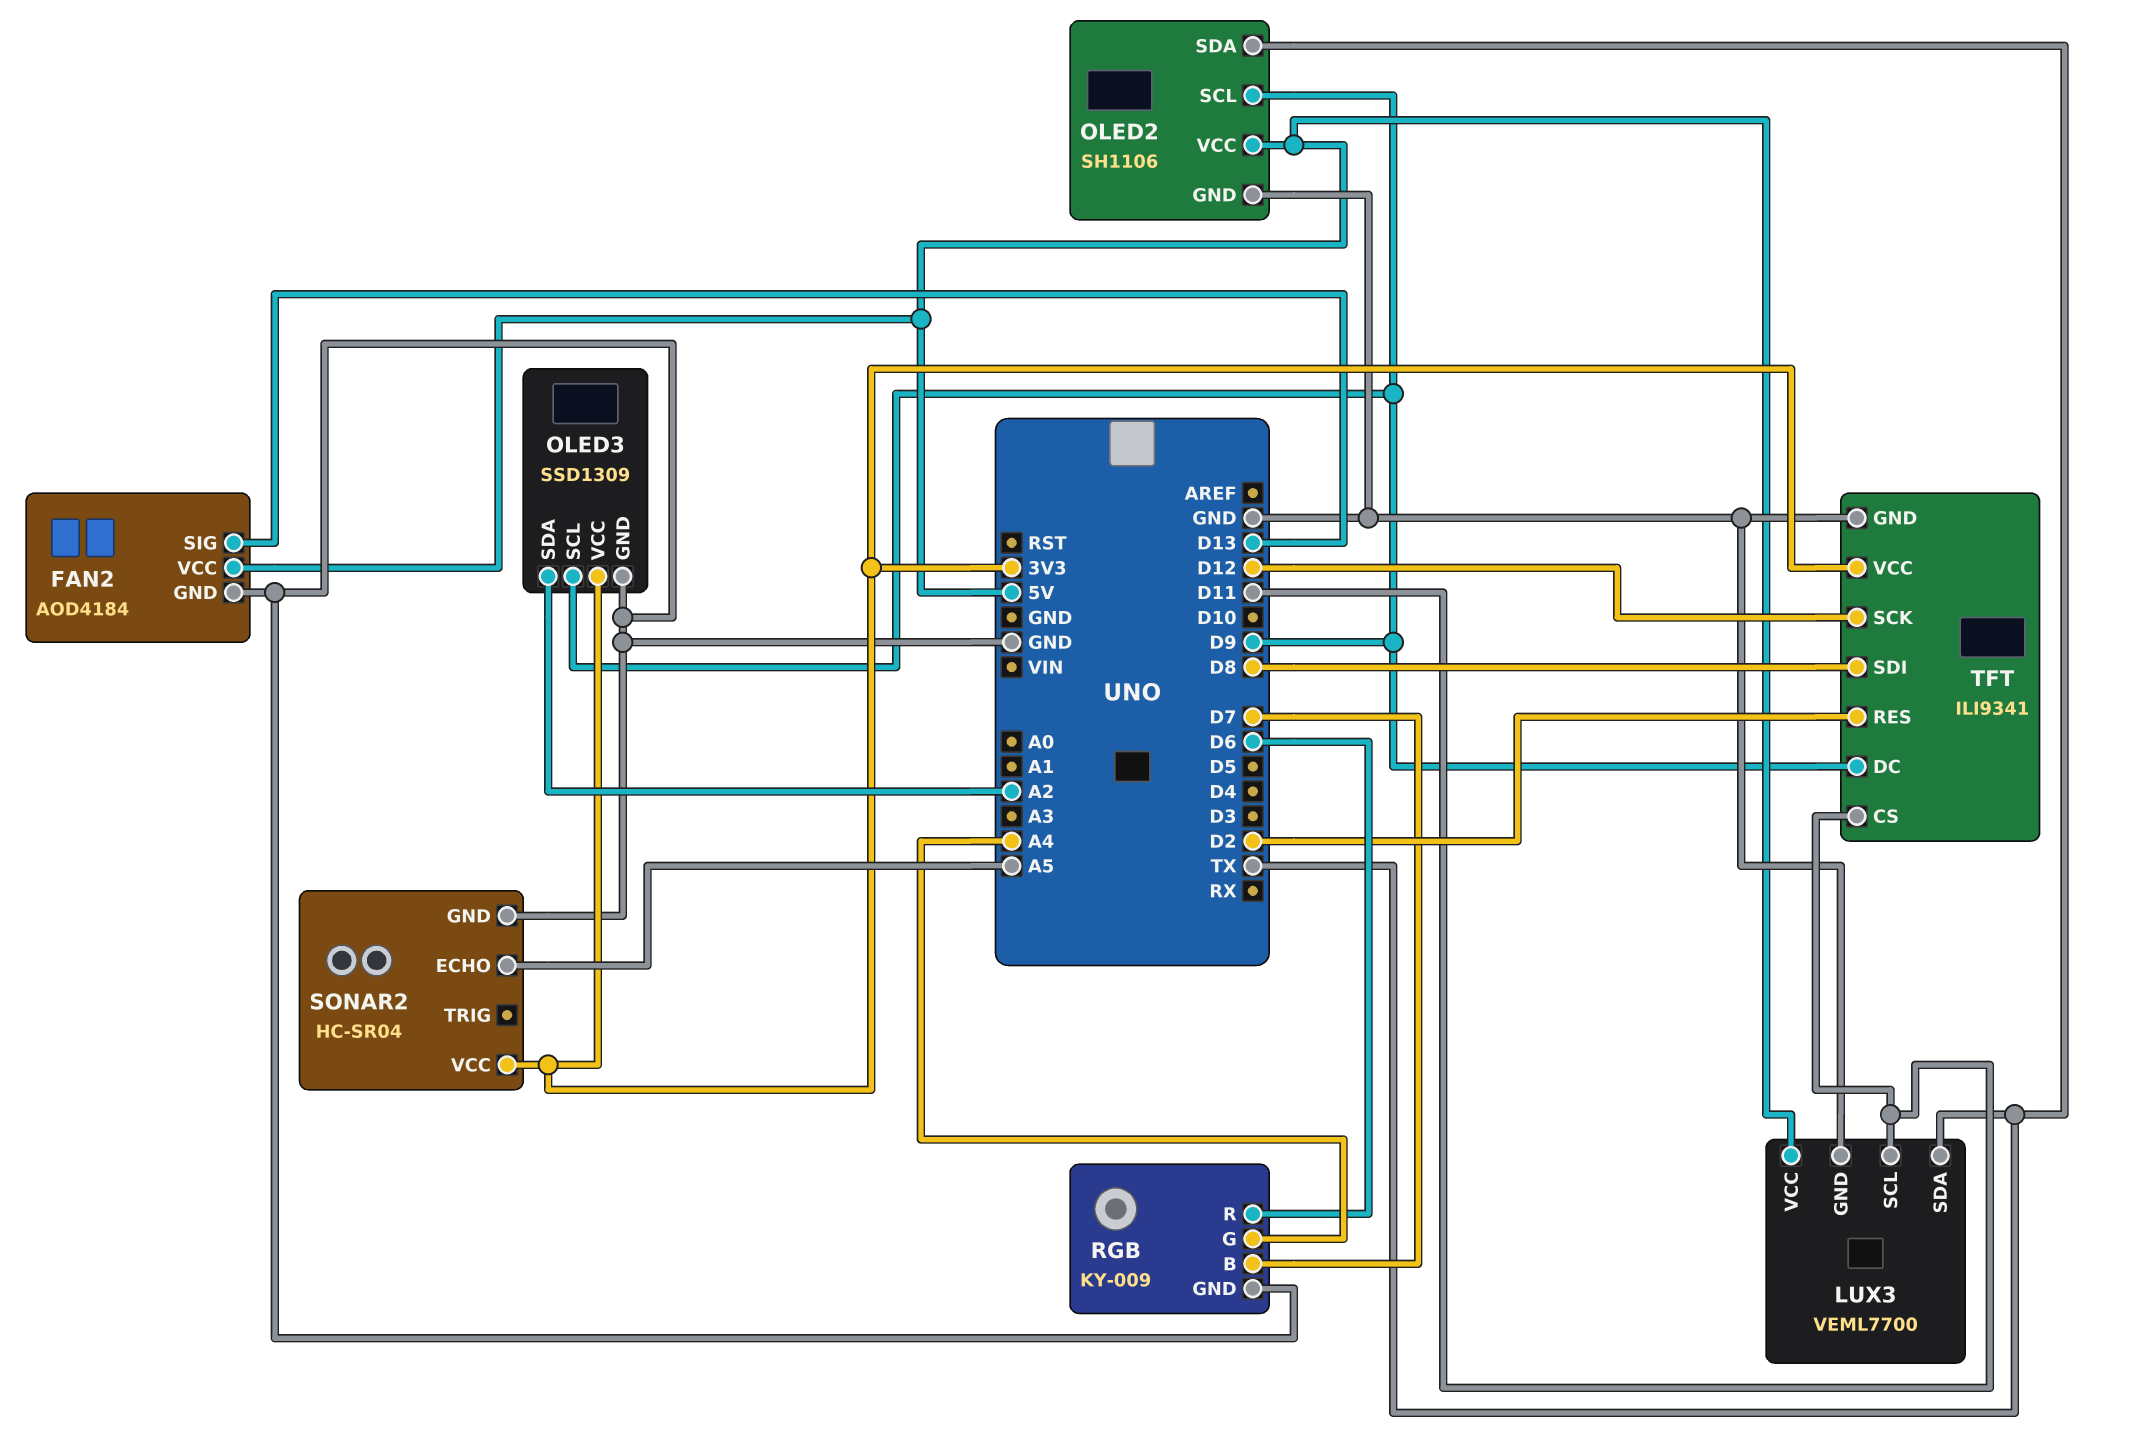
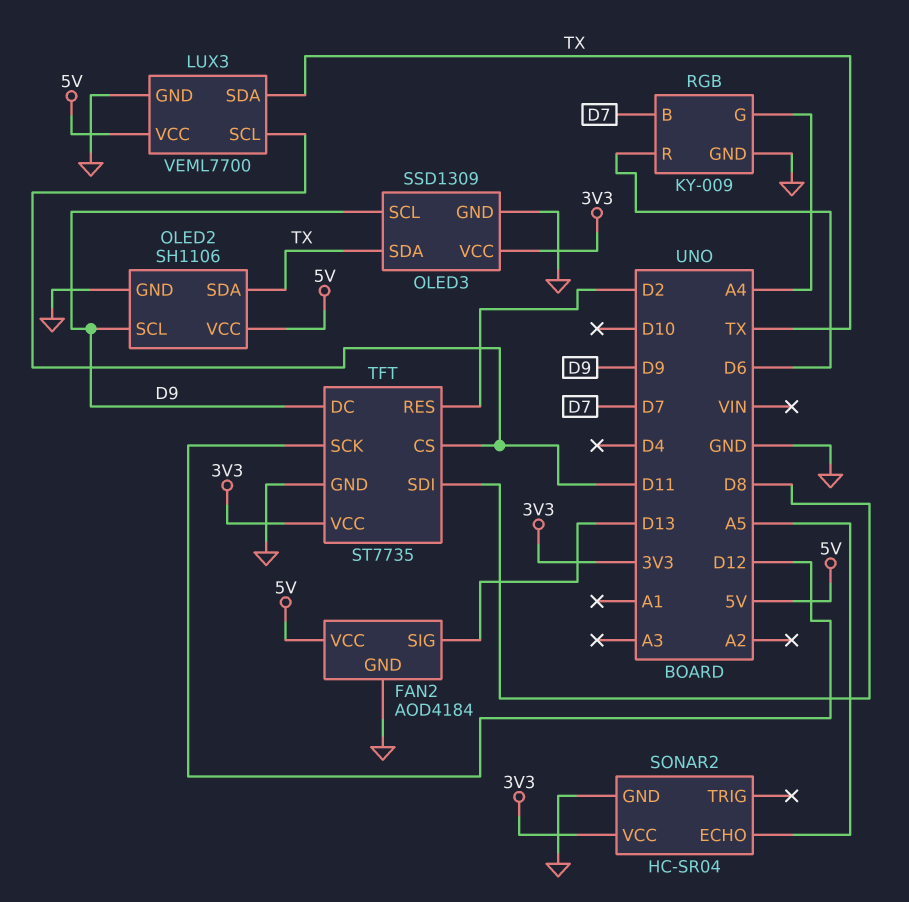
OLED3 pin SDA: A2 -> TX
TFT: ILI9341 -> ST7735

